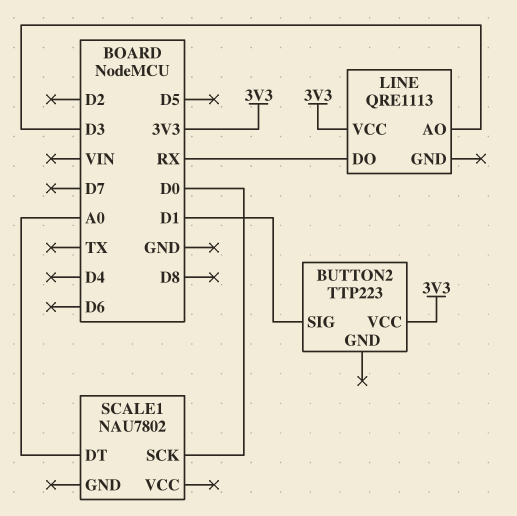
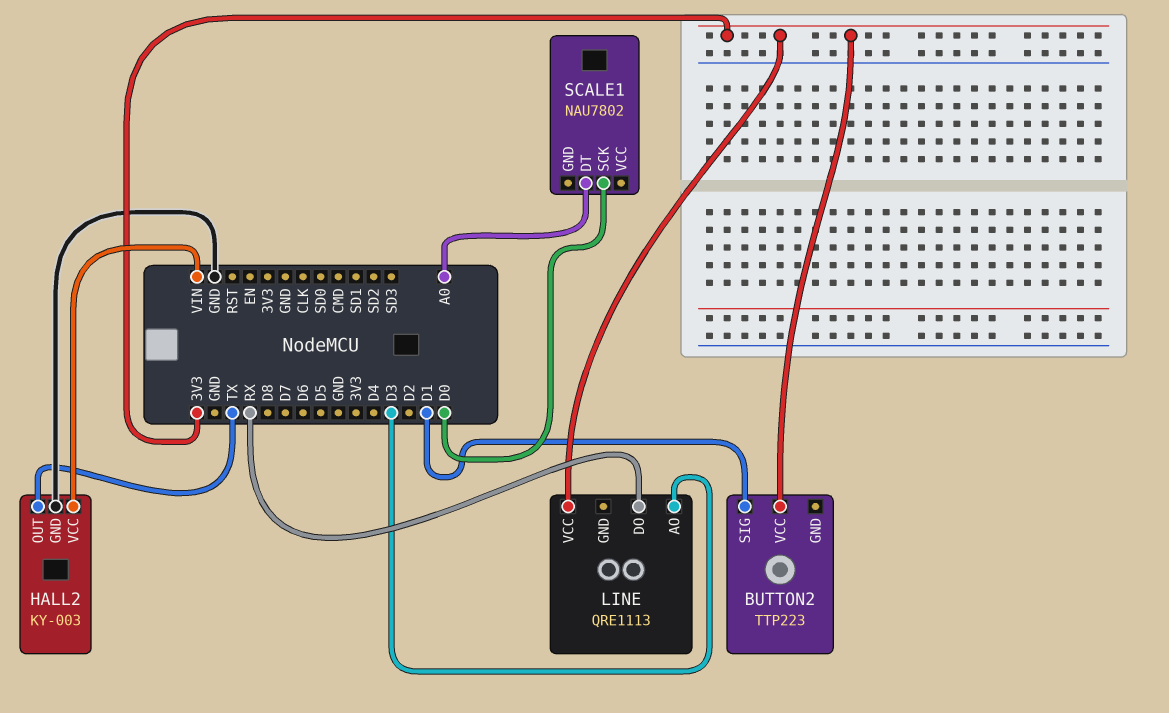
HALL2: none -> KY-003
HALL2 pin GND: none -> GND
HALL2 pin OUT: none -> TX
HALL2 pin VCC: none -> VIN

